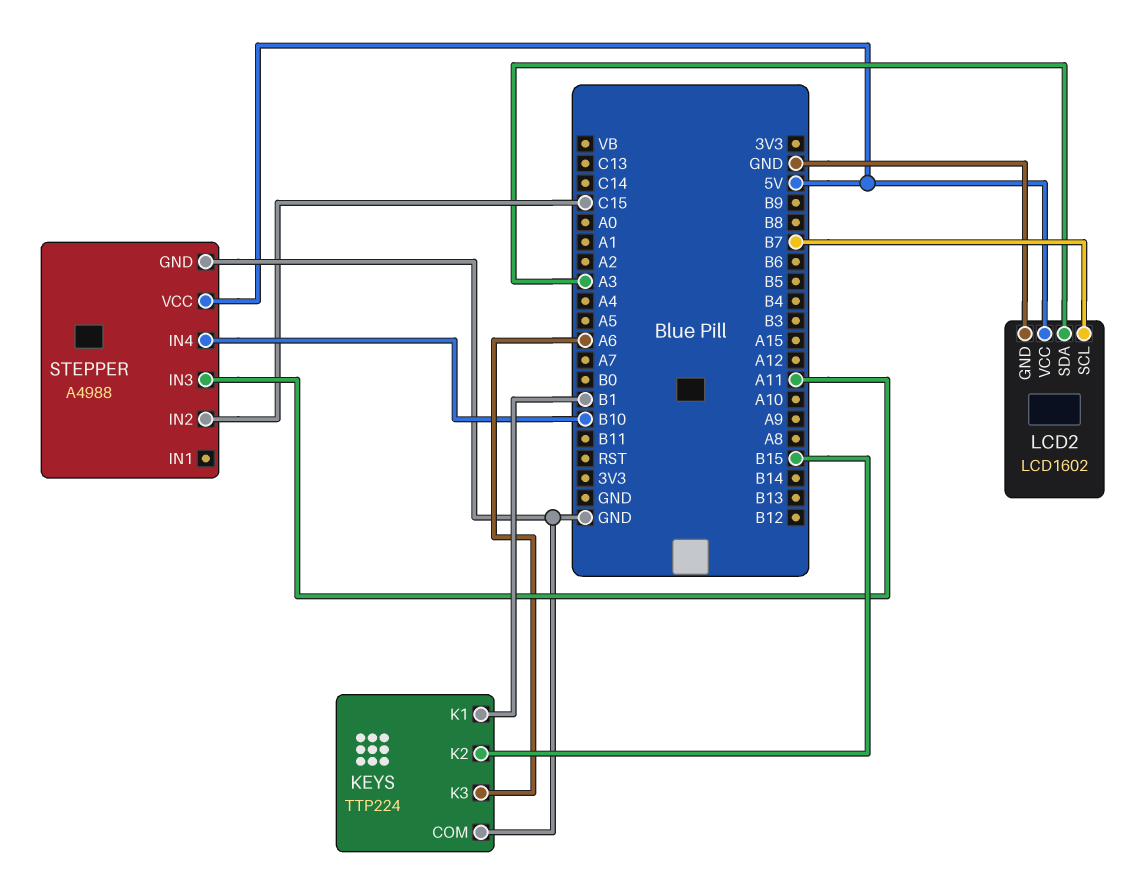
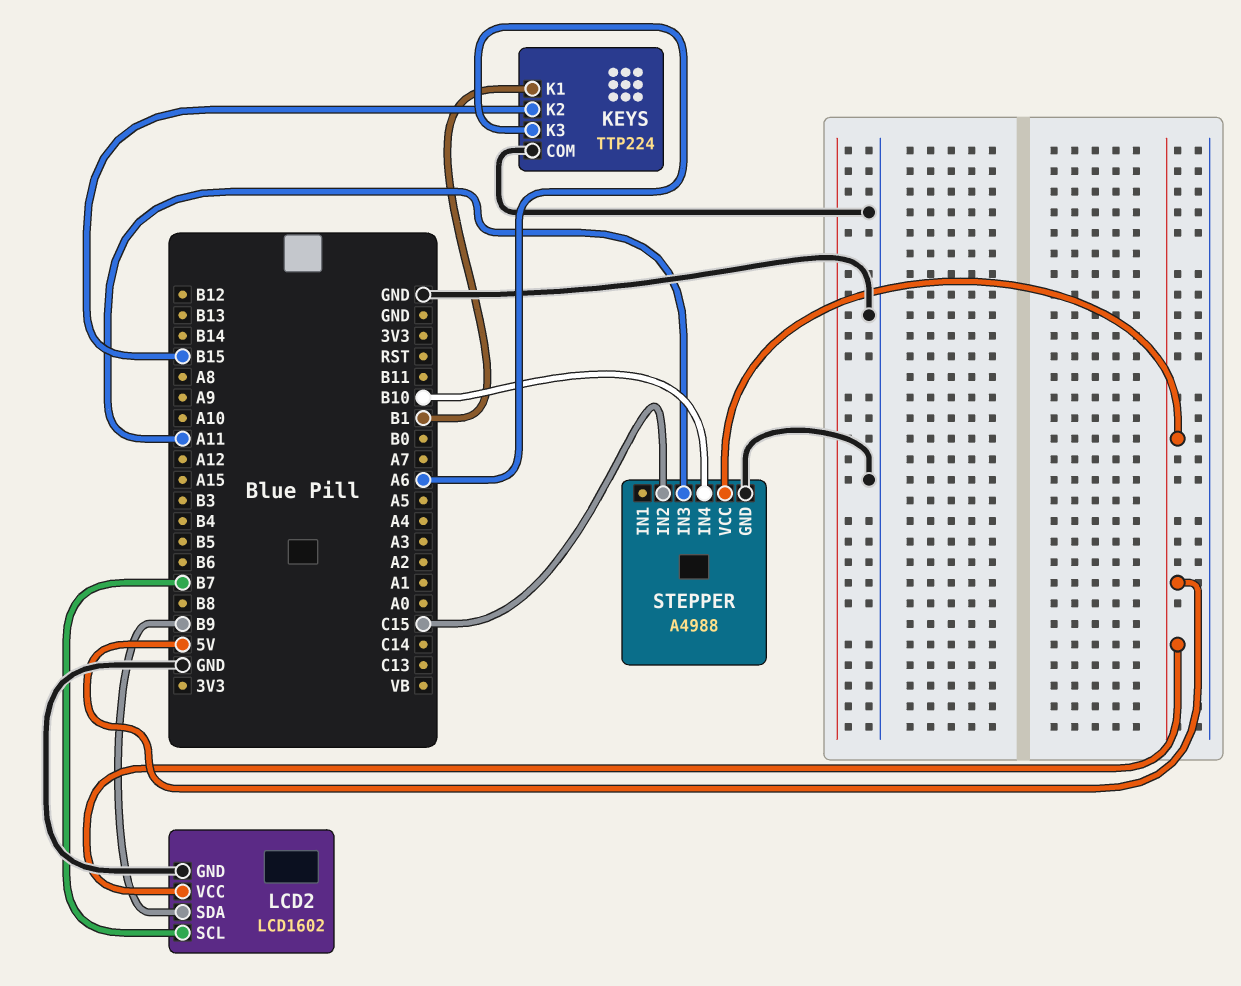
LCD2 pin SDA: A3 -> B9

